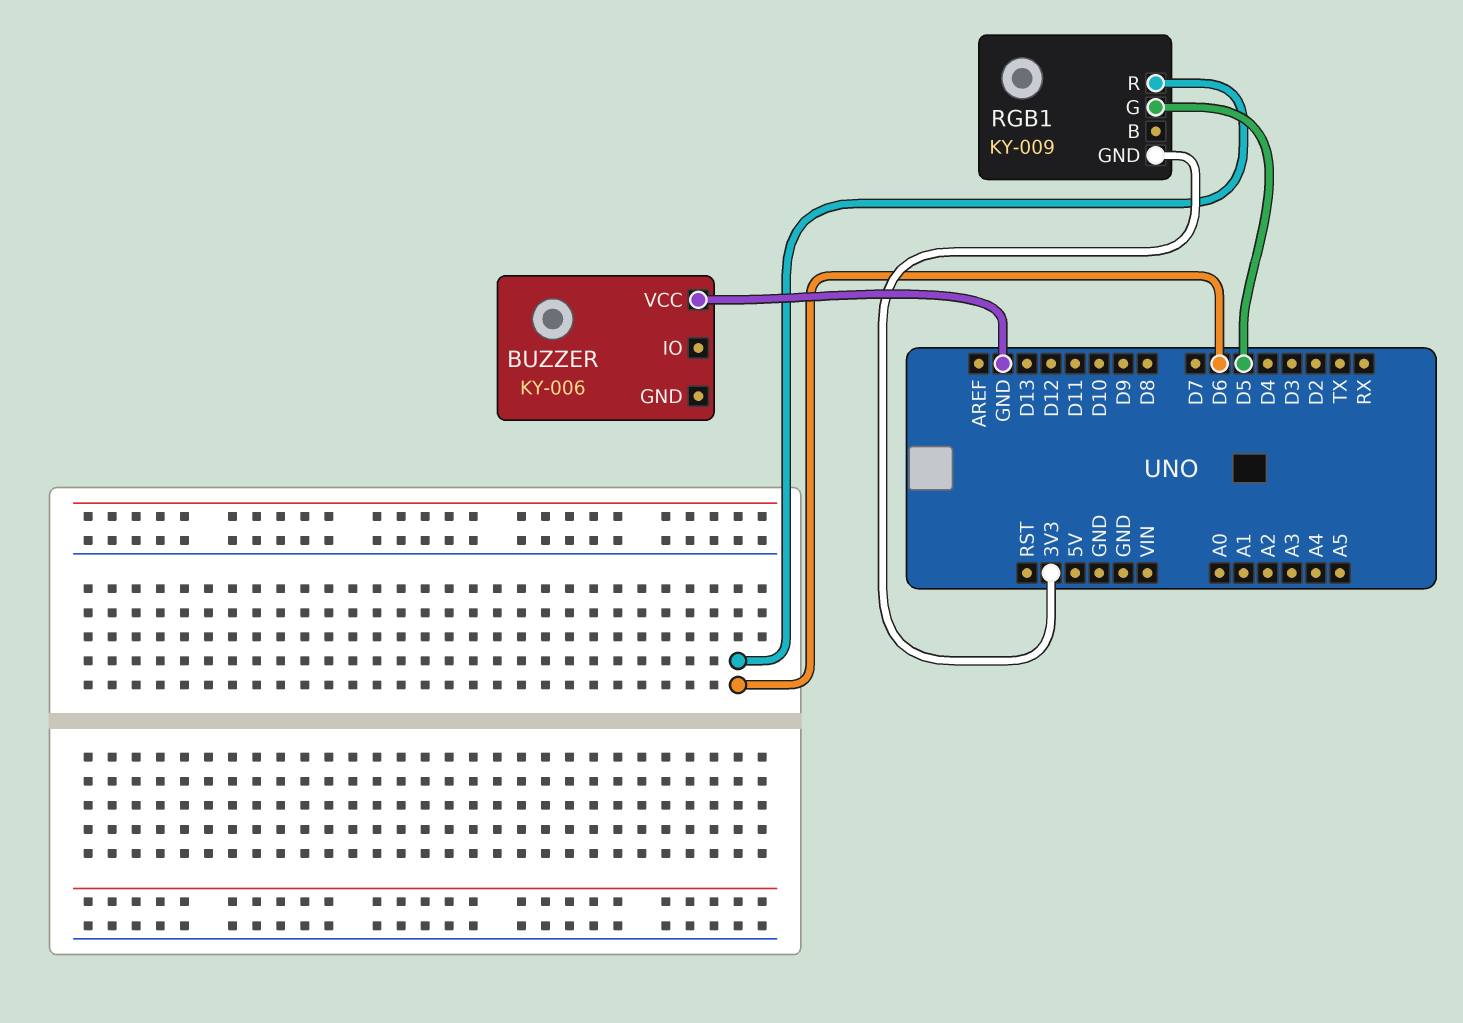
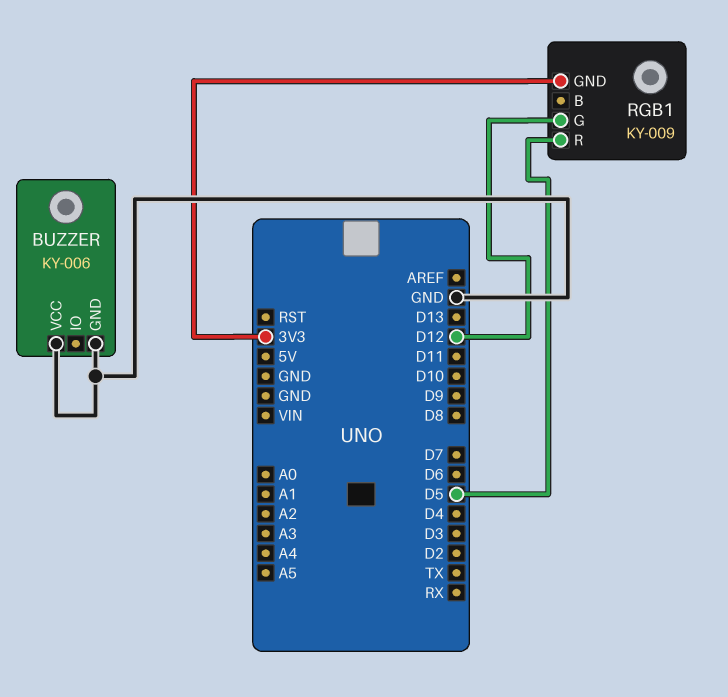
BUZZER pin GND: none -> GND
RGB1 pin G: D5 -> D12
RGB1 pin R: D6 -> D5

